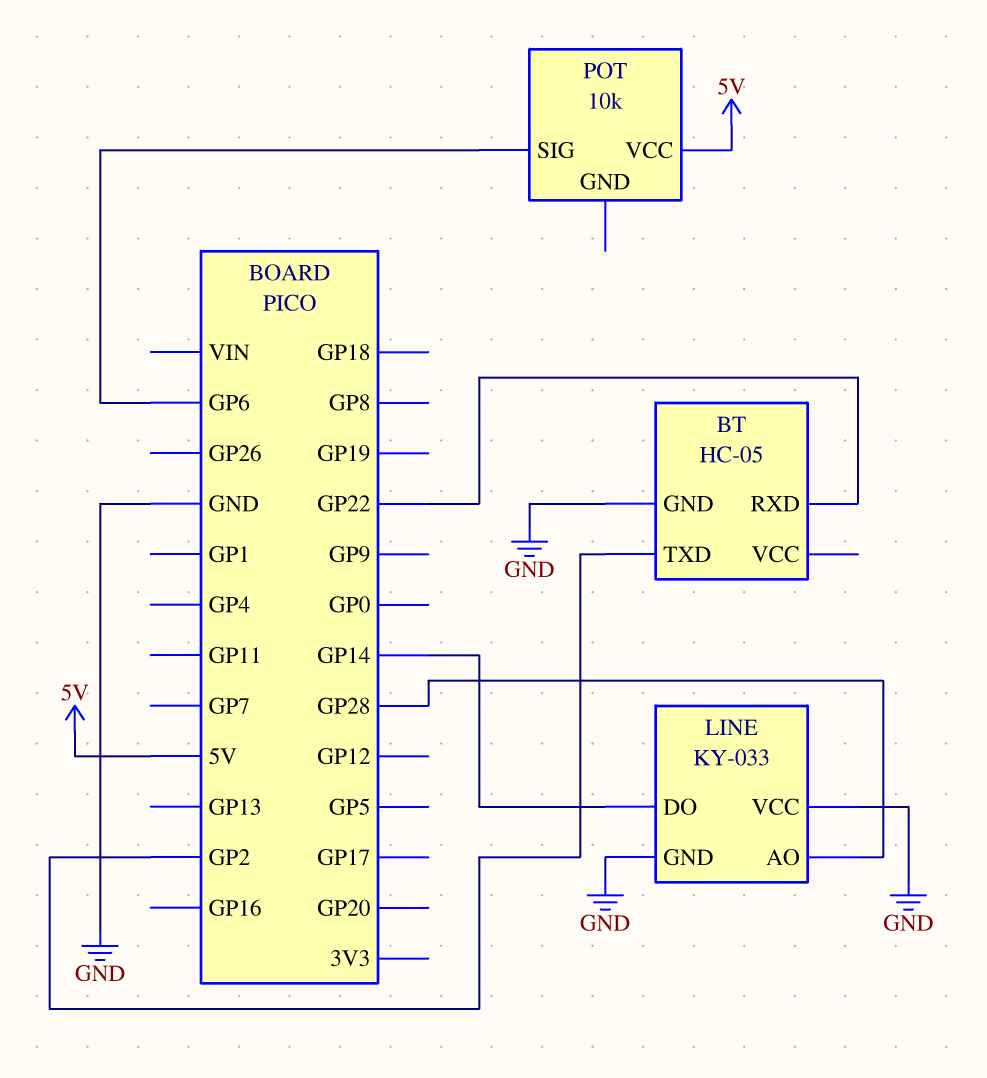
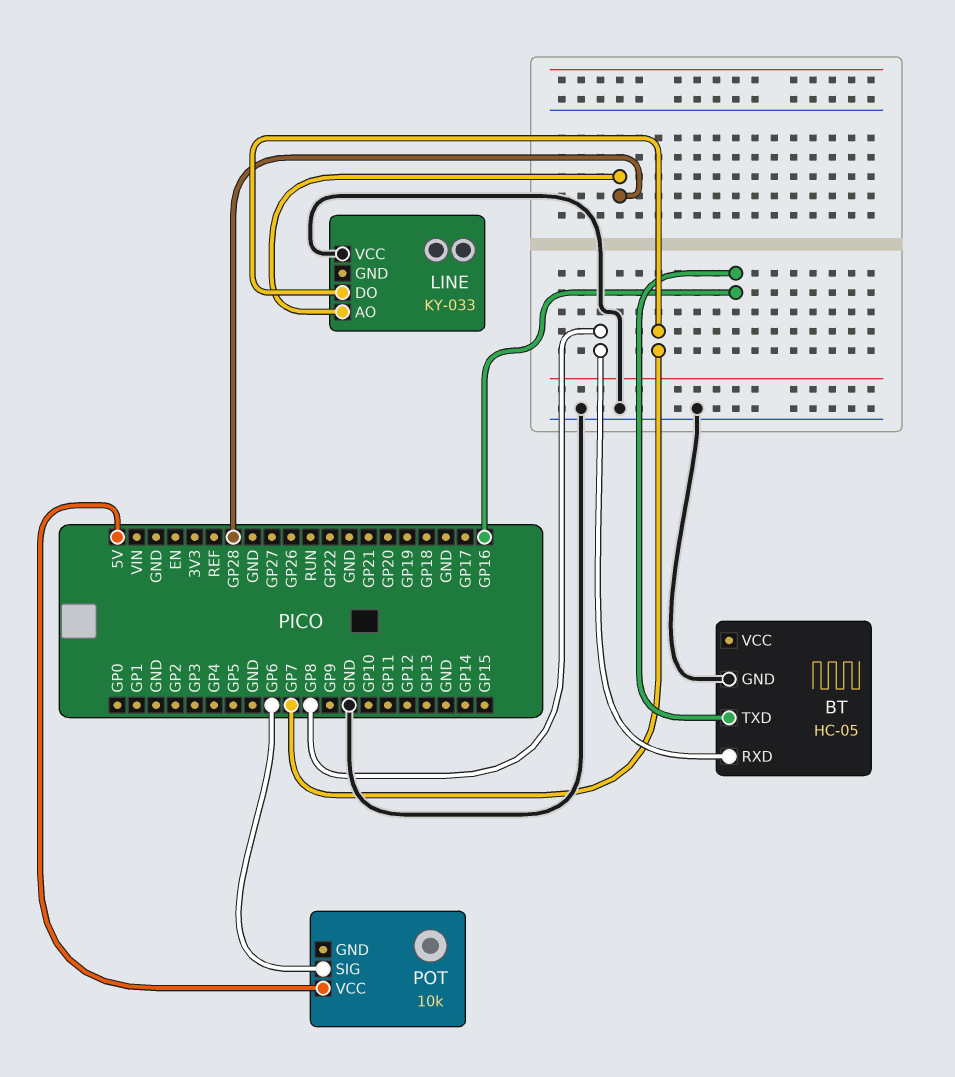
BT pin RXD: GP22 -> GP8
BT pin TXD: GP2 -> GP16
LINE pin DO: GP14 -> GP7
LINE pin GND: GND -> none

